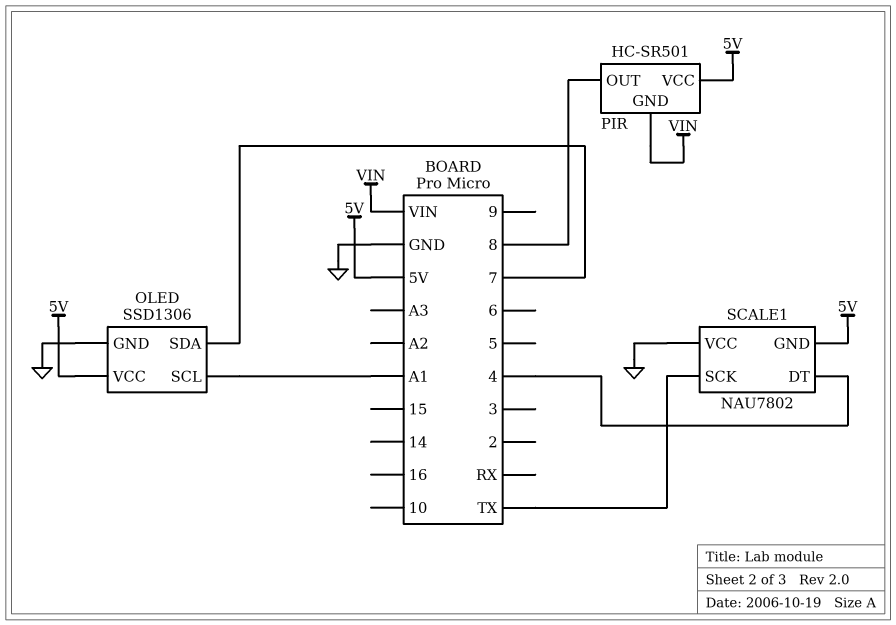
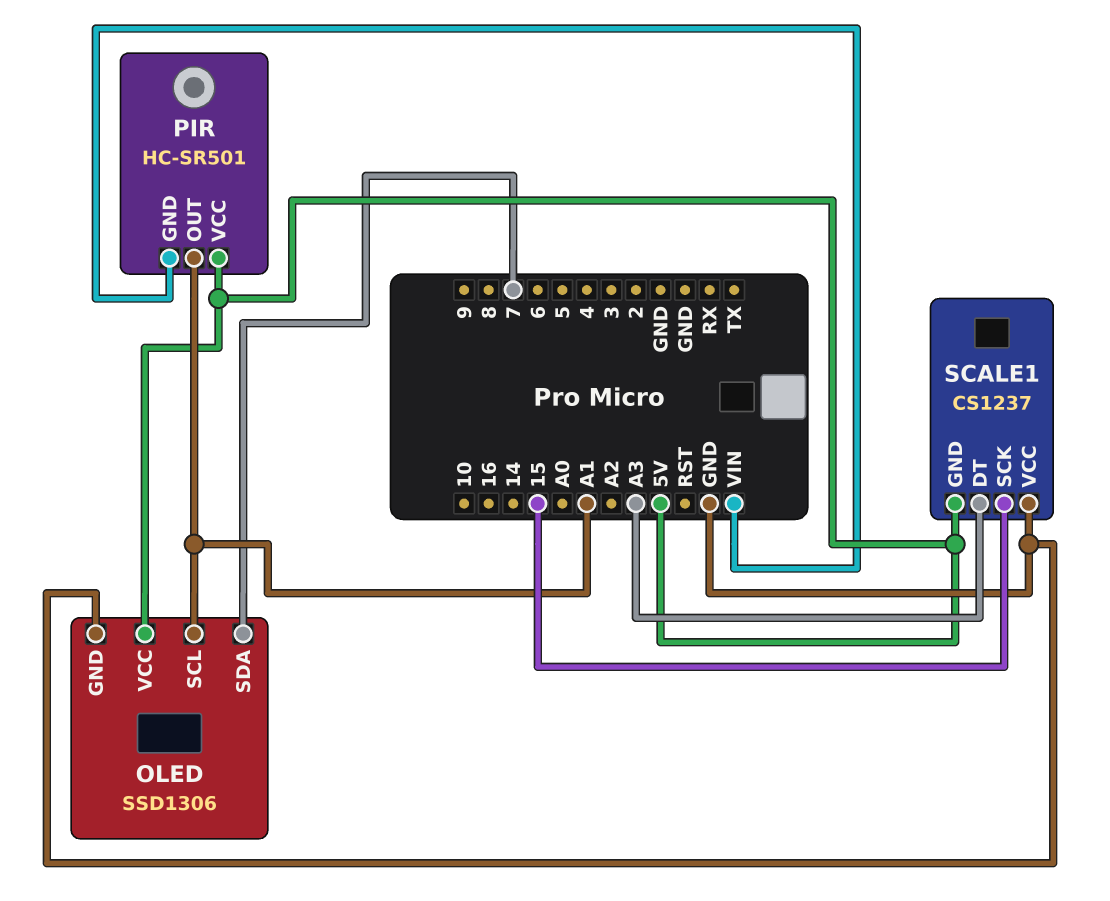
PIR pin OUT: 8 -> A1
SCALE1: NAU7802 -> CS1237
SCALE1 pin DT: 4 -> A3
SCALE1 pin SCK: TX -> 15

